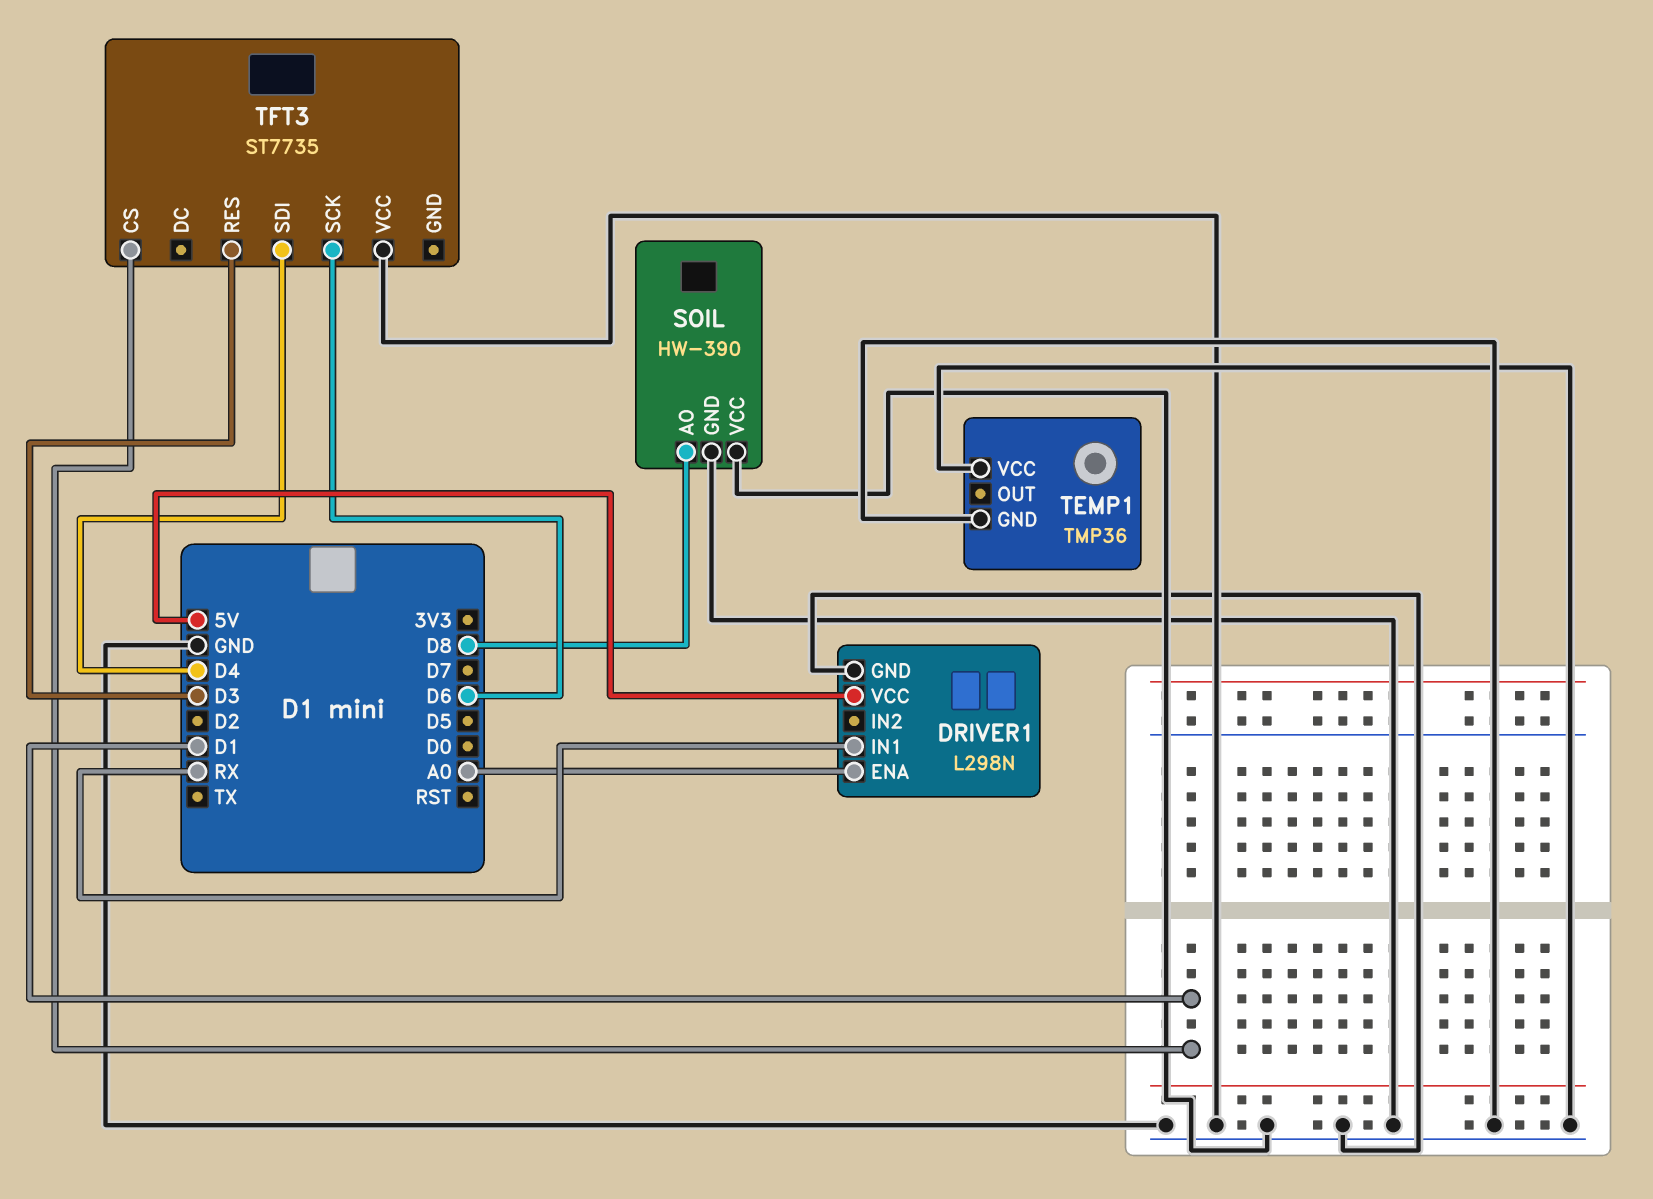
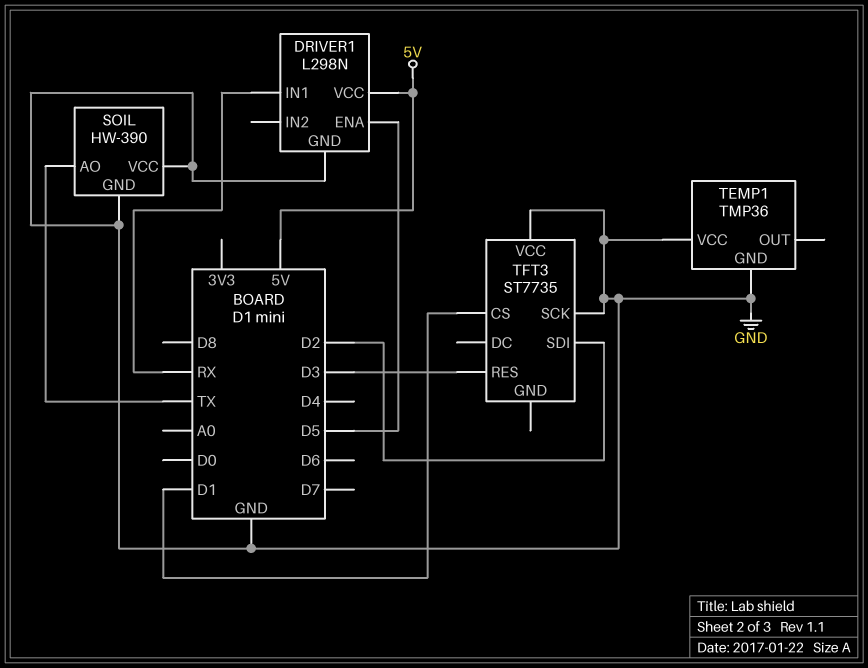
DRIVER1 pin ENA: A0 -> D5
SOIL pin AO: D8 -> TX
TFT3 pin SCK: D6 -> GND
TFT3 pin SDI: D4 -> D2

